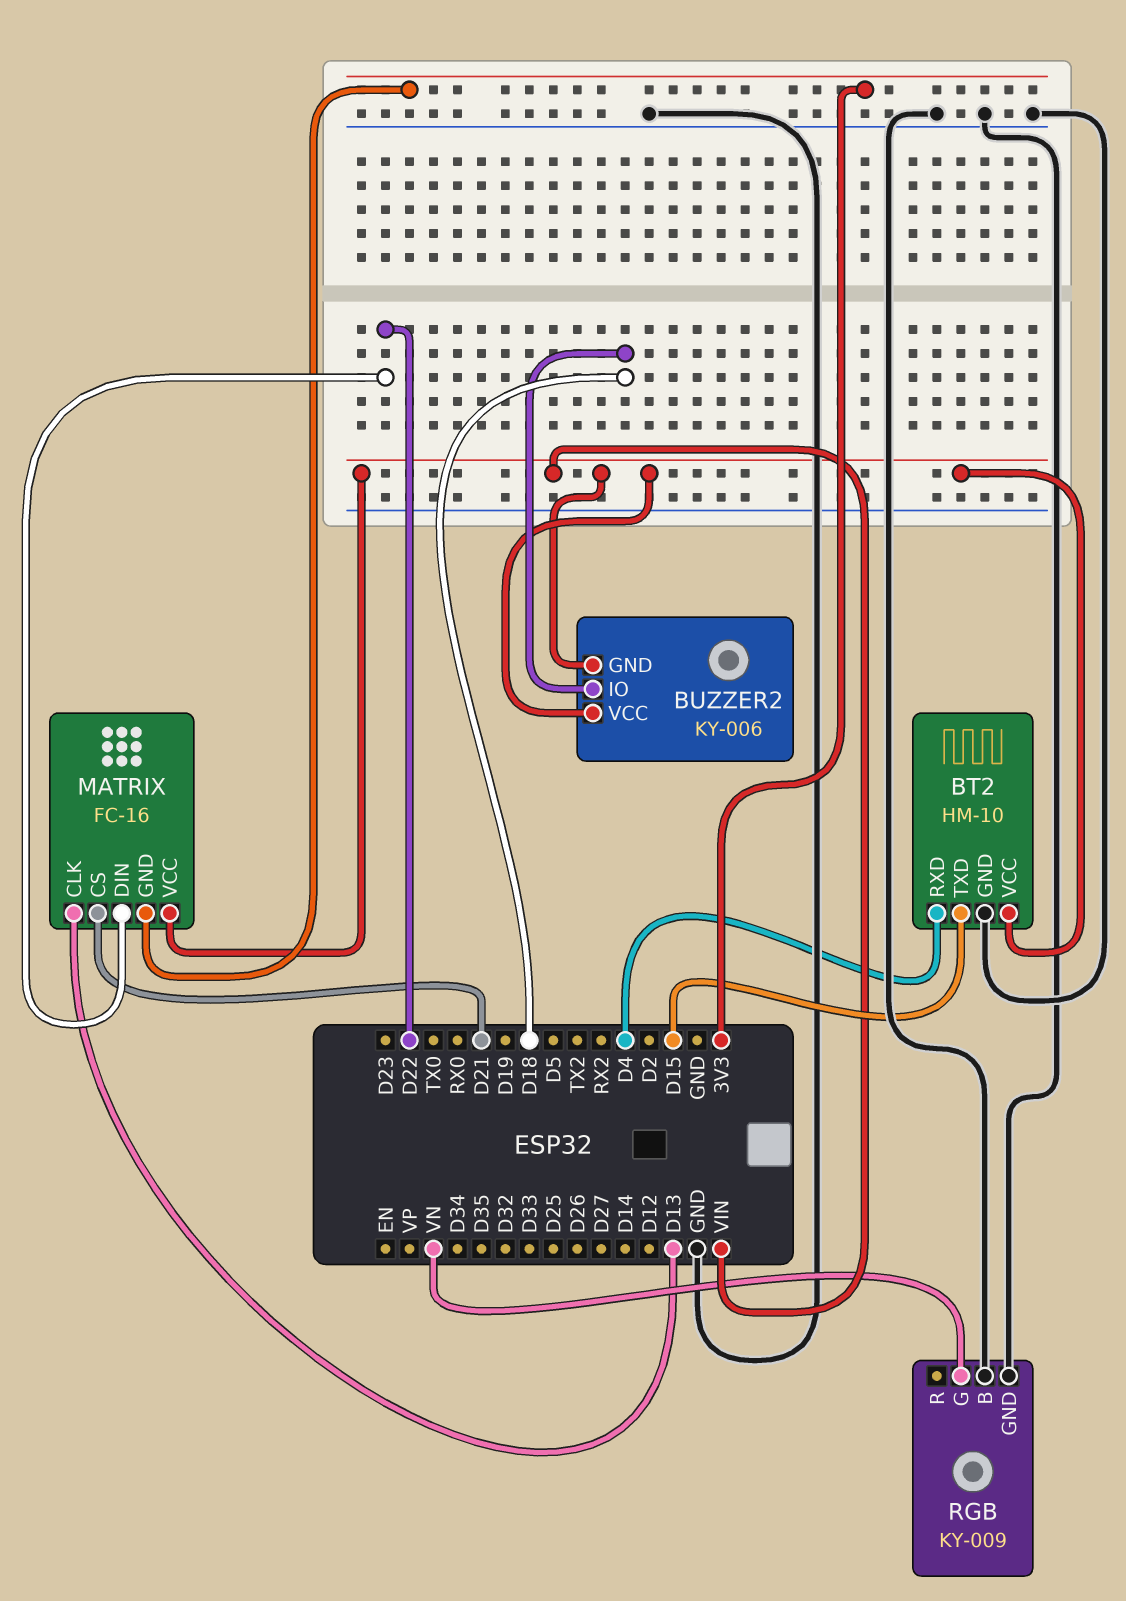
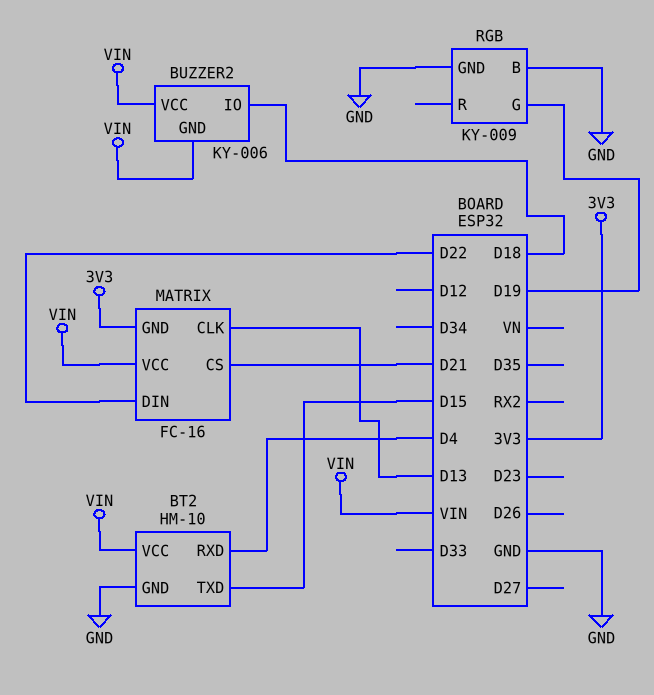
RGB pin G: VN -> D19

